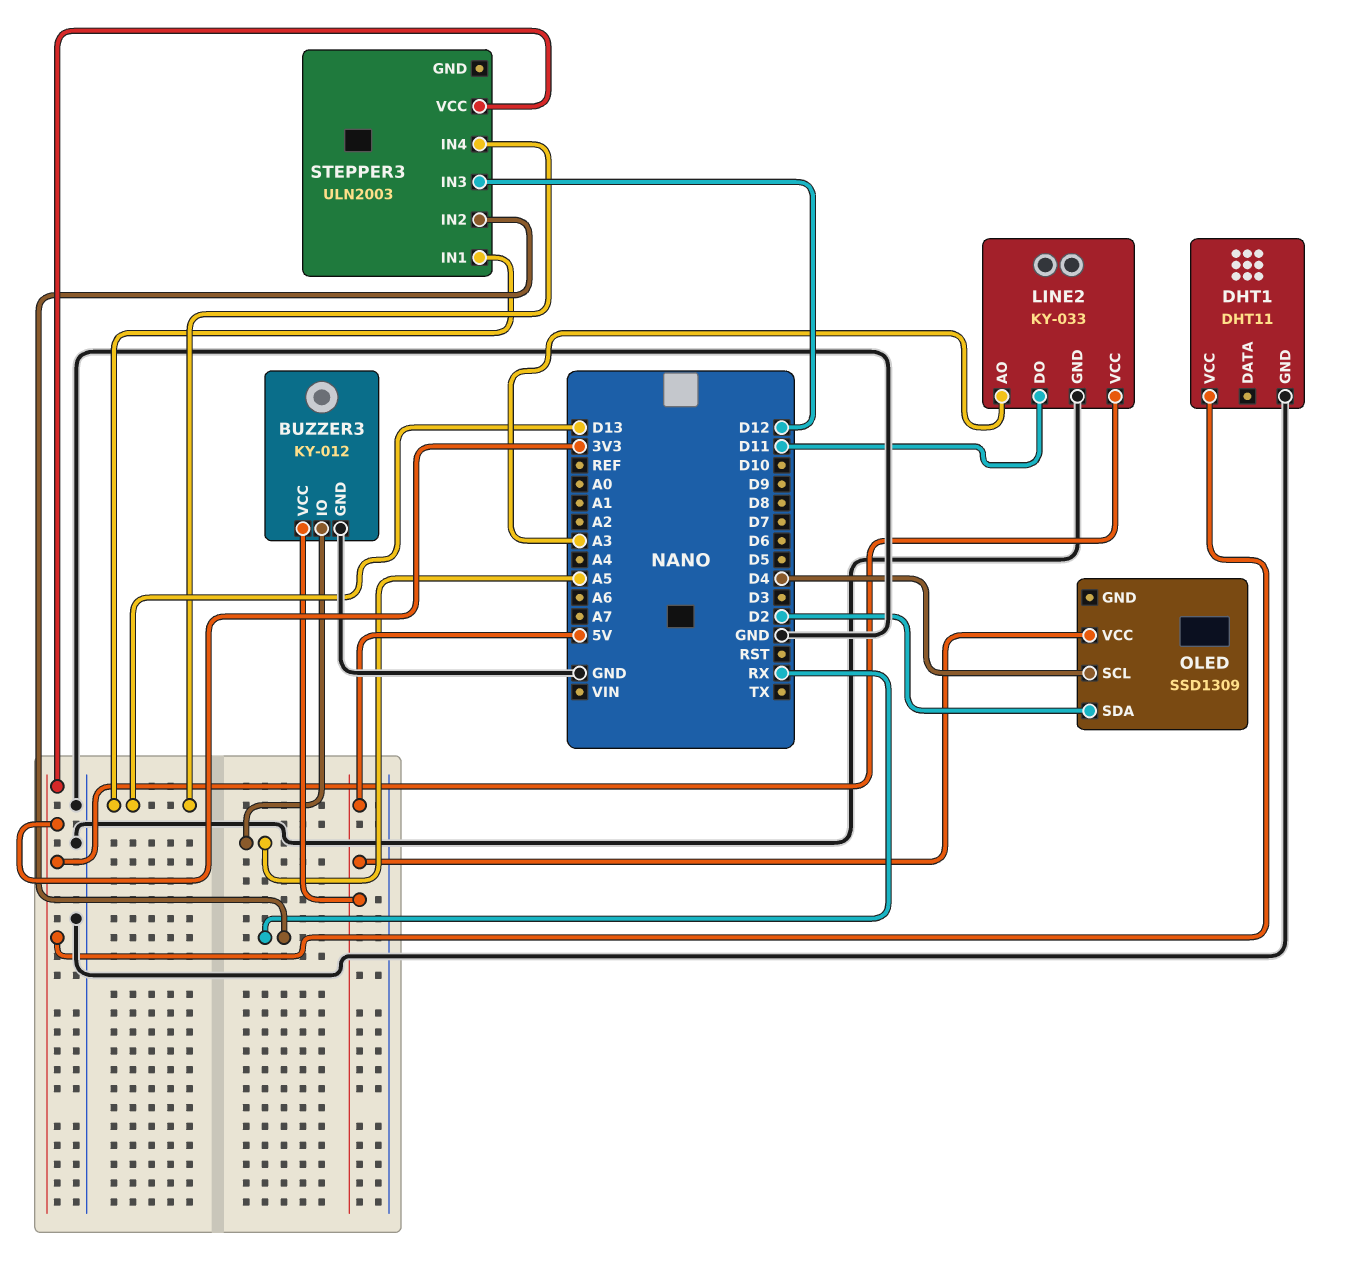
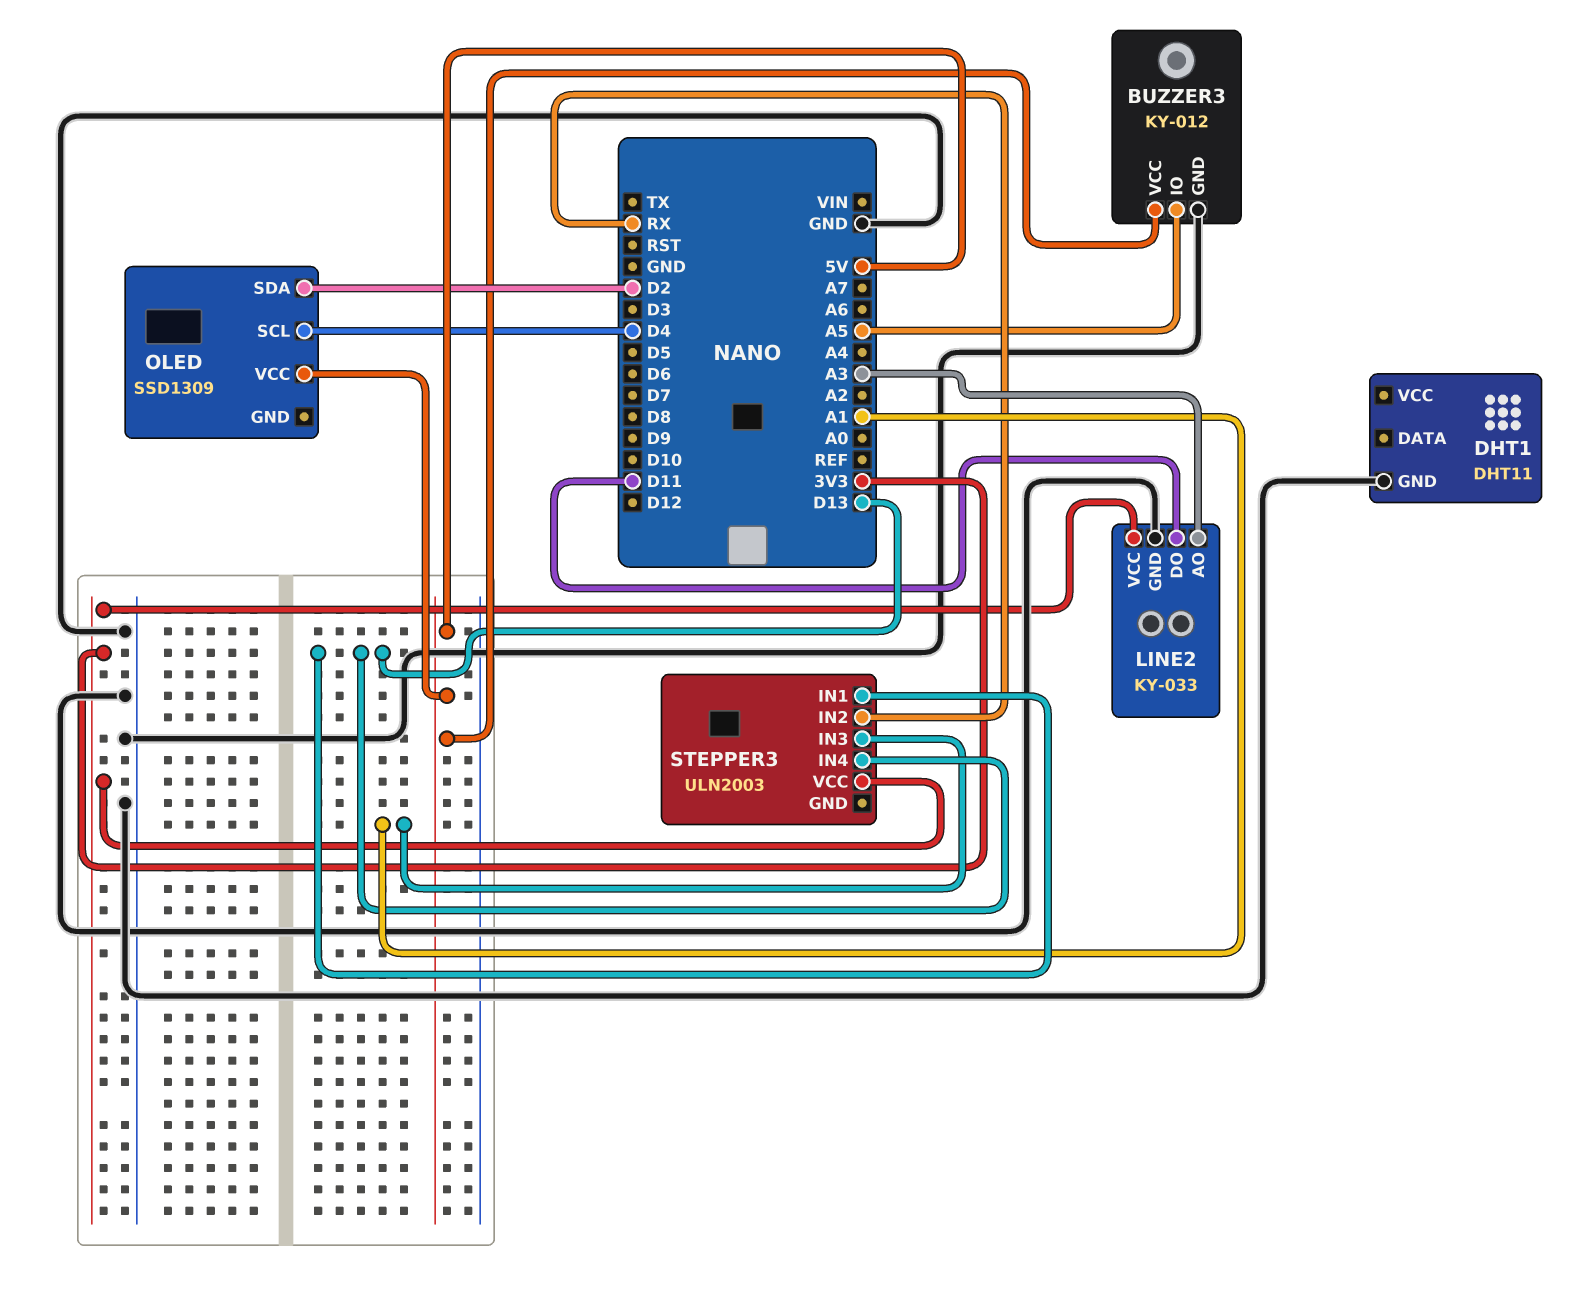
DHT1 pin VCC: 3V3 -> none
STEPPER3 pin IN3: D12 -> A1

